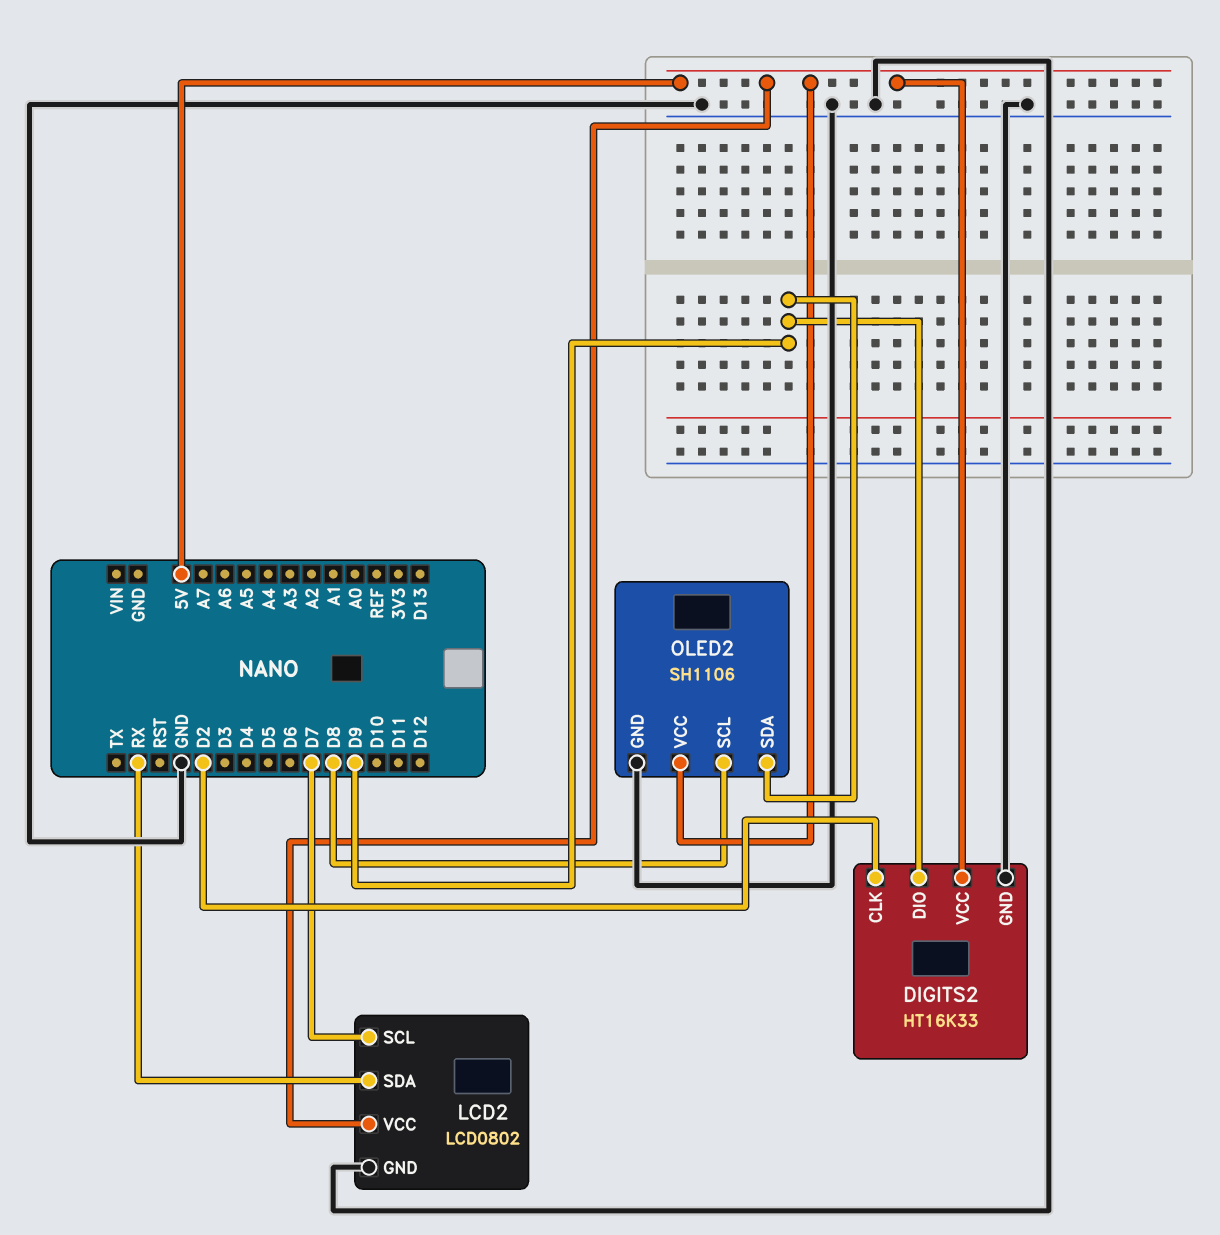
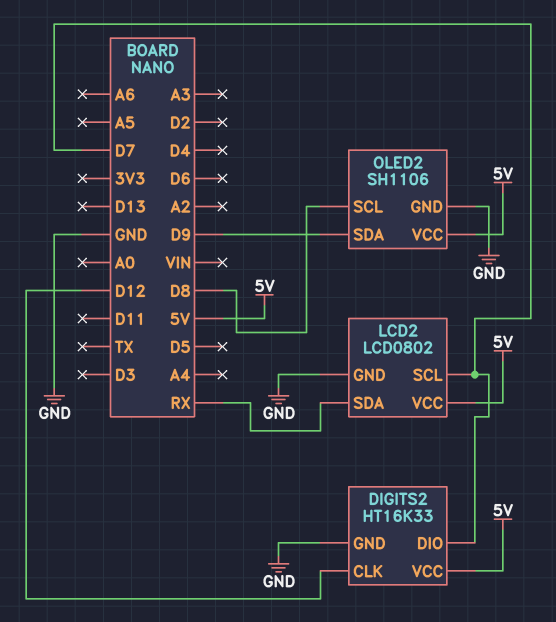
DIGITS2 pin CLK: D2 -> D12
DIGITS2 pin DIO: D9 -> D7

